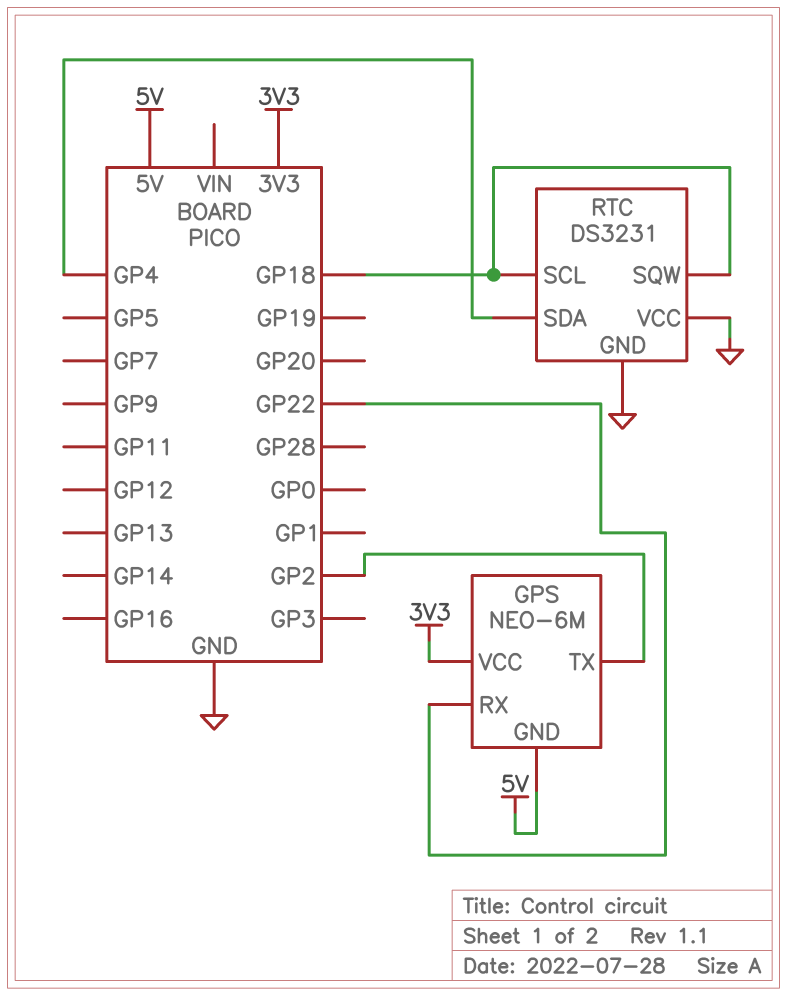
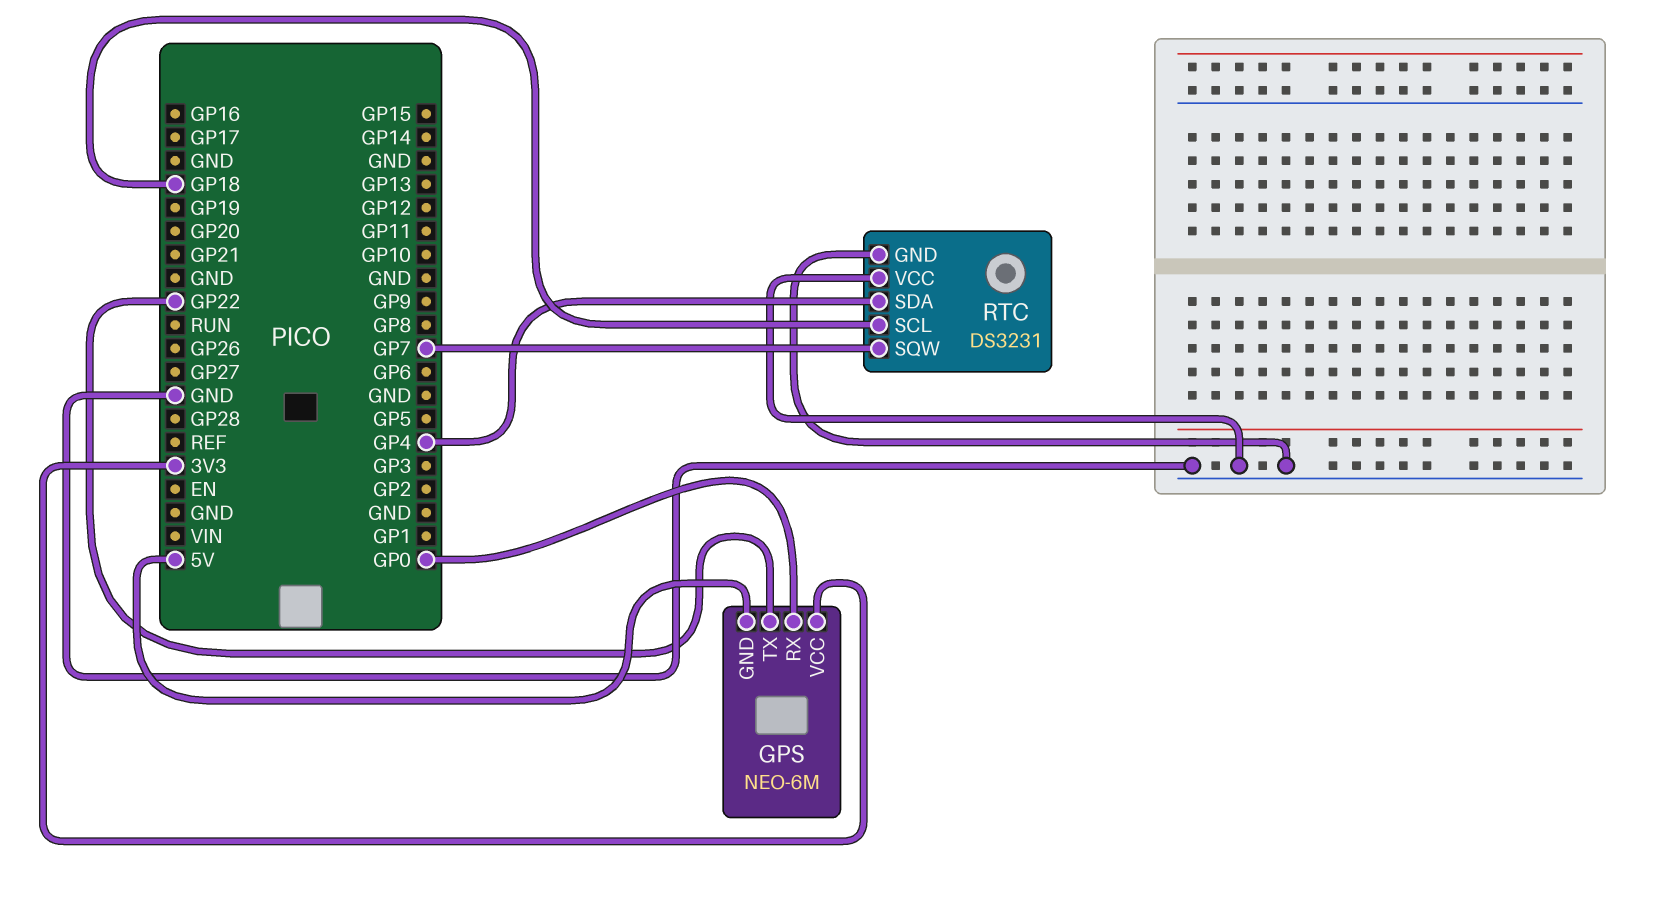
GPS pin RX: GP22 -> GP0
GPS pin TX: GP2 -> GP22
RTC pin SQW: GP18 -> GP7

